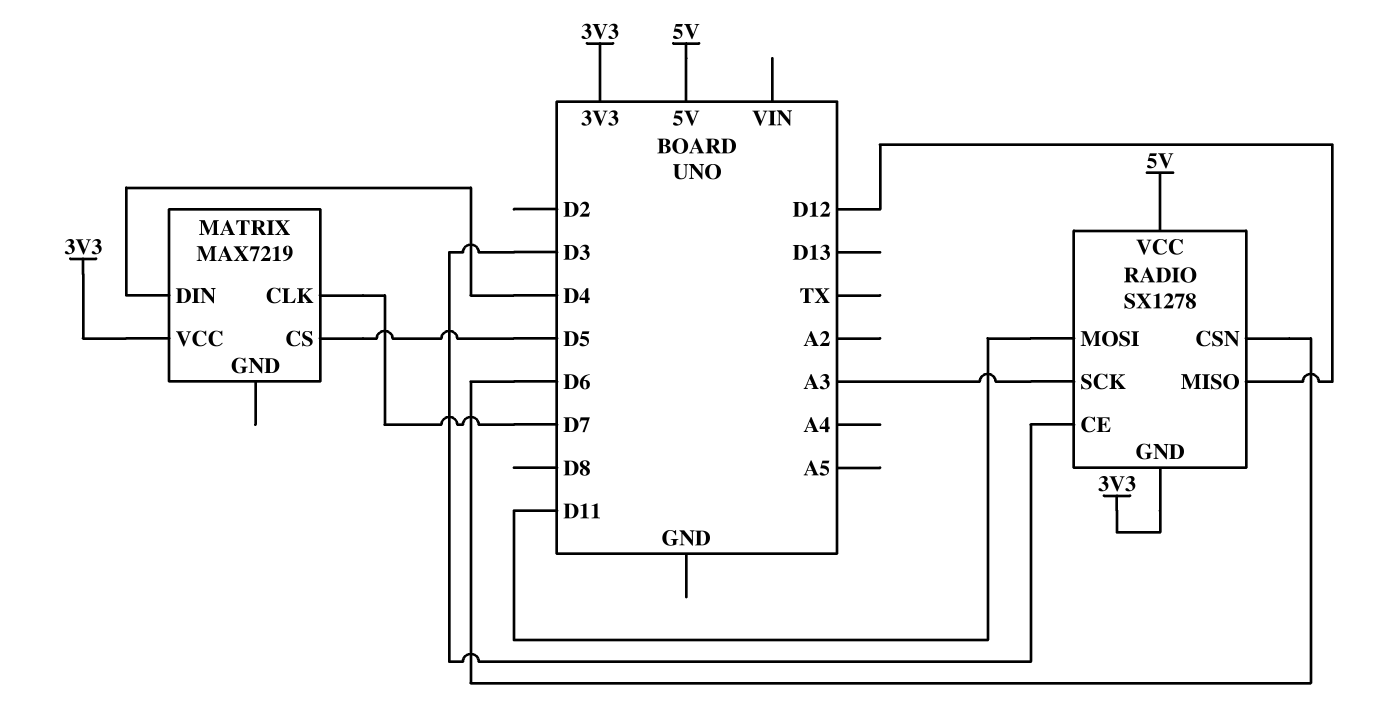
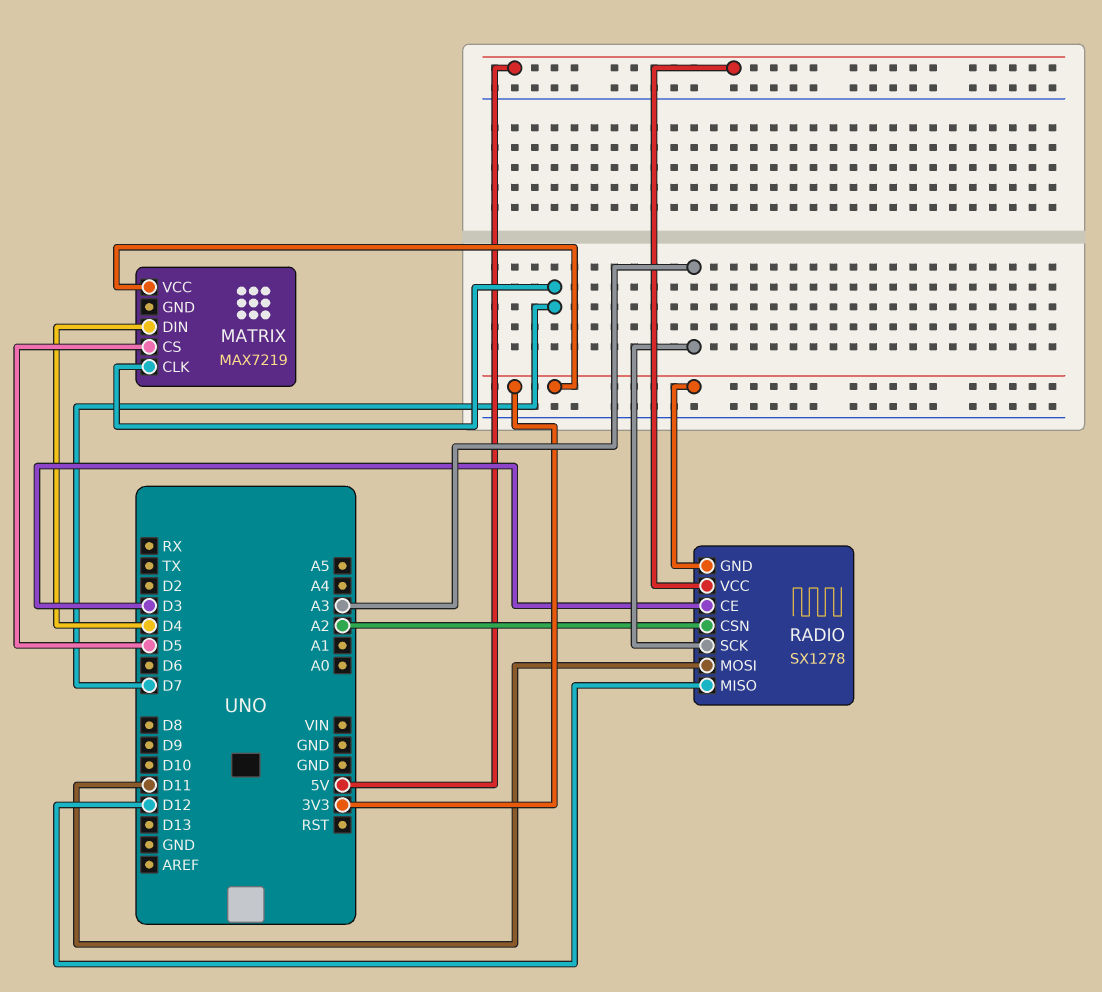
RADIO pin CSN: D6 -> A2

